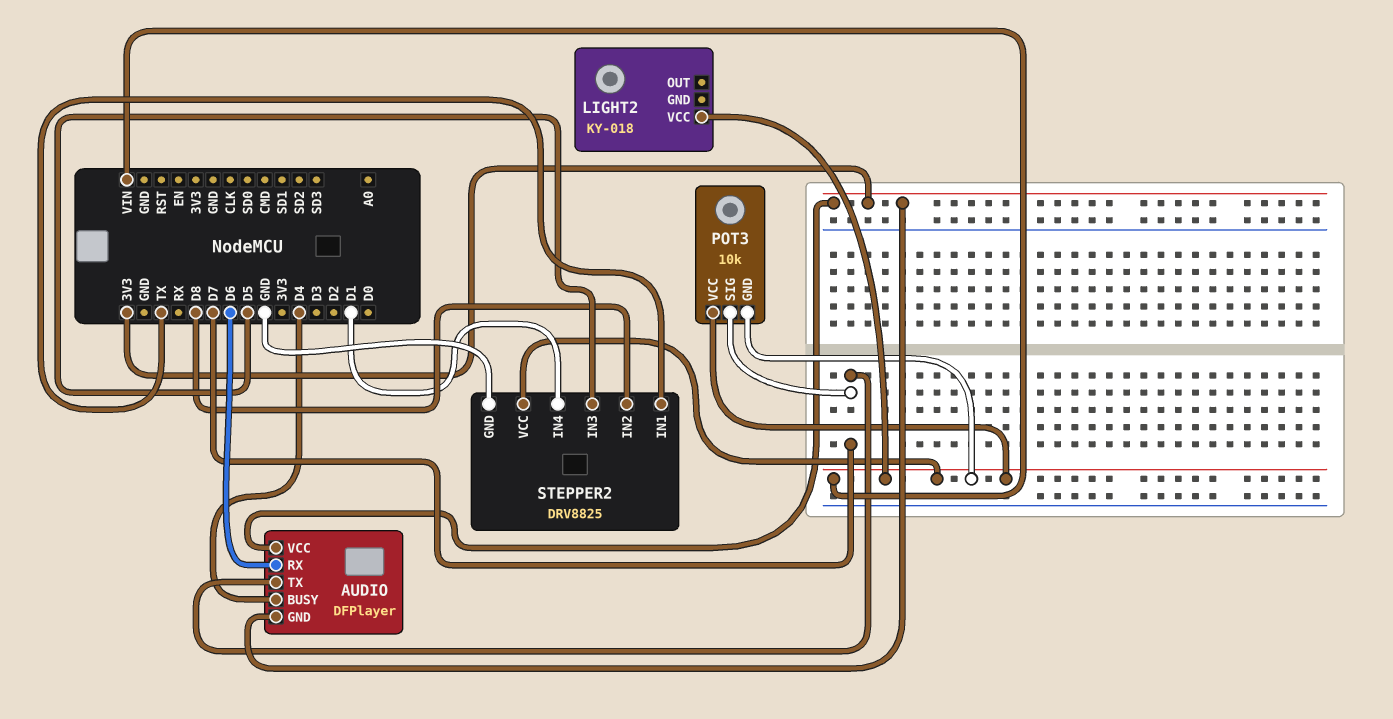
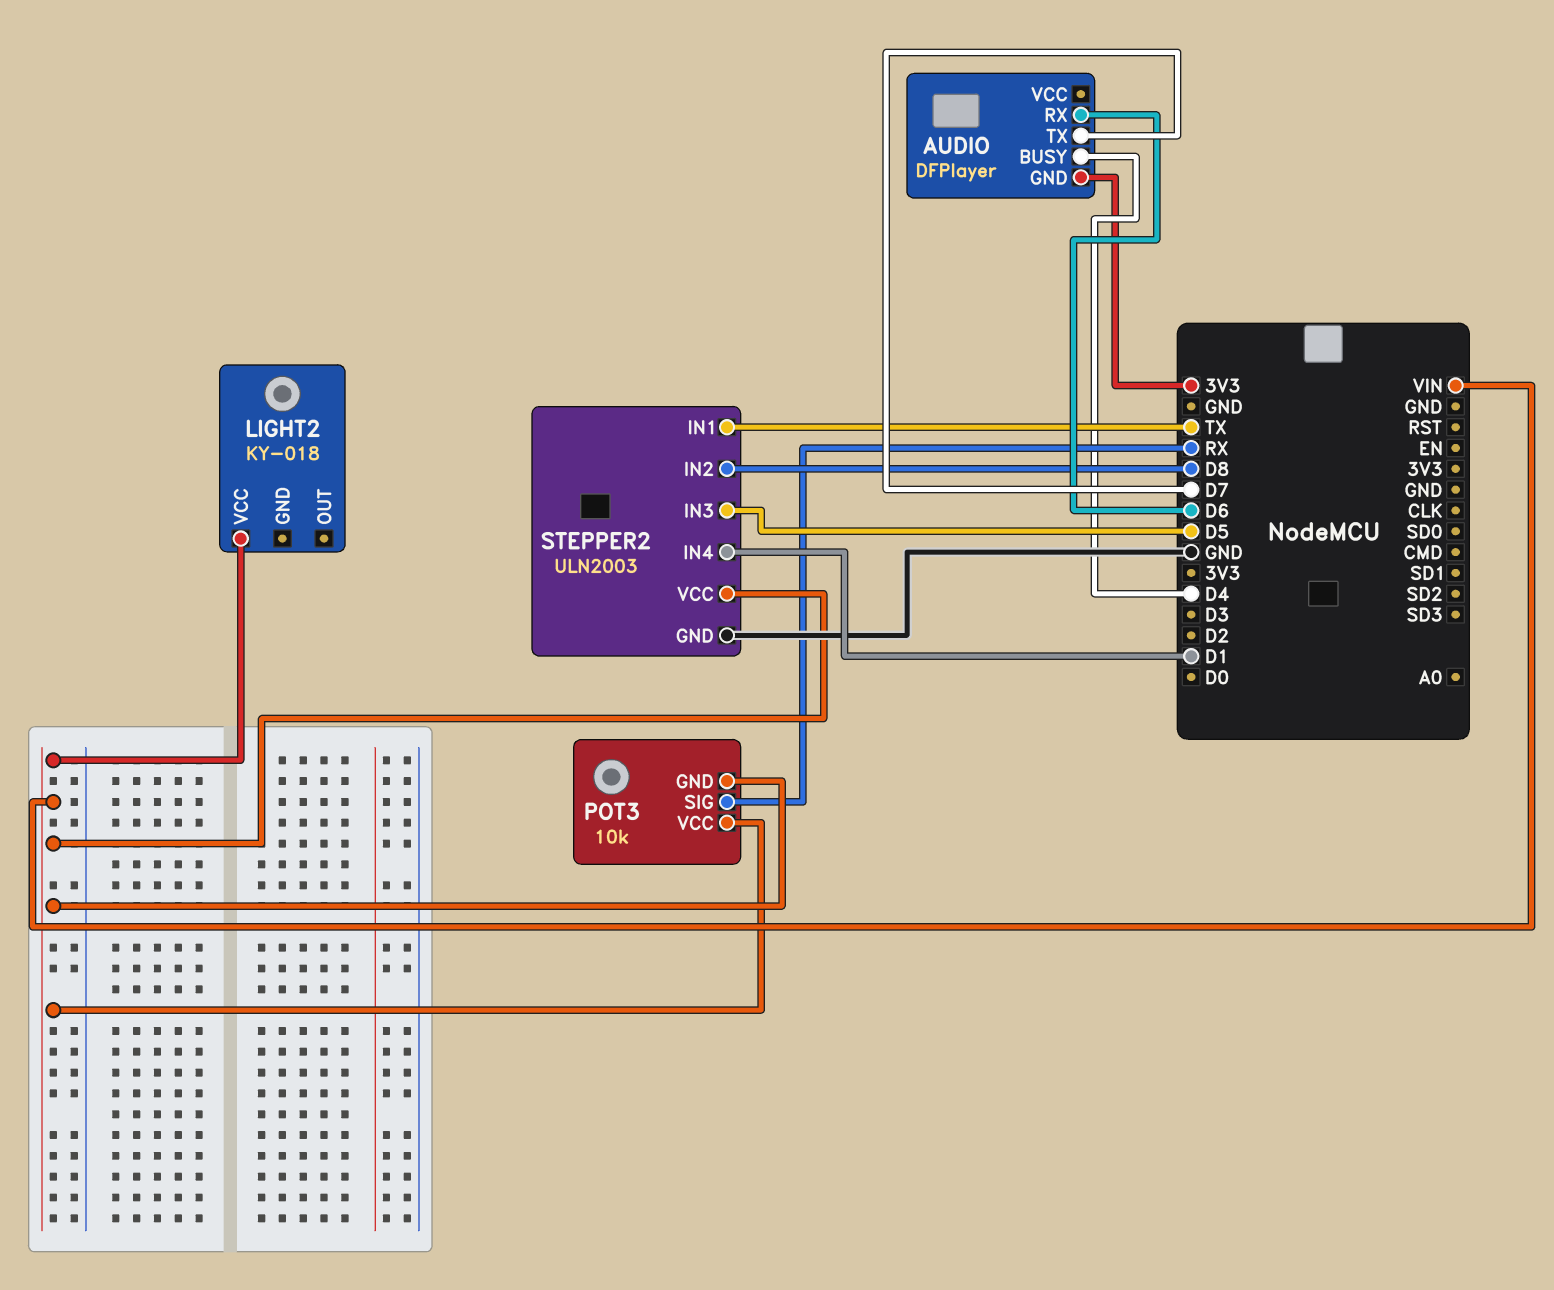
AUDIO pin VCC: 3V3 -> none
POT3 pin SIG: D7 -> RX
STEPPER2: DRV8825 -> ULN2003

